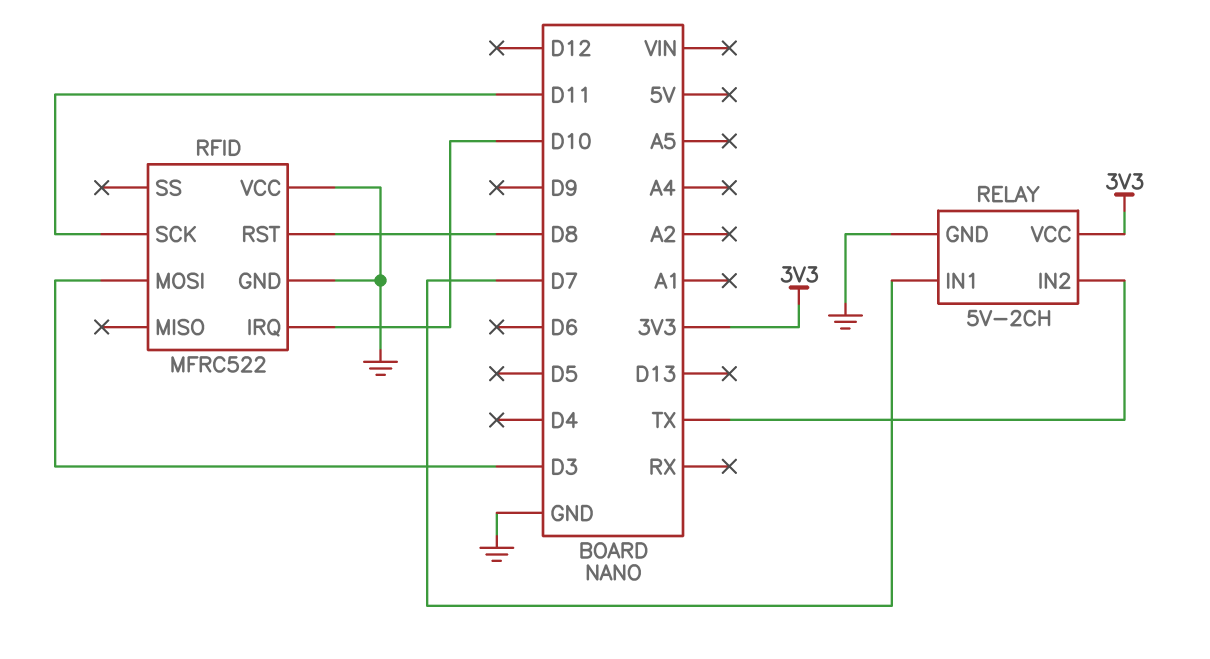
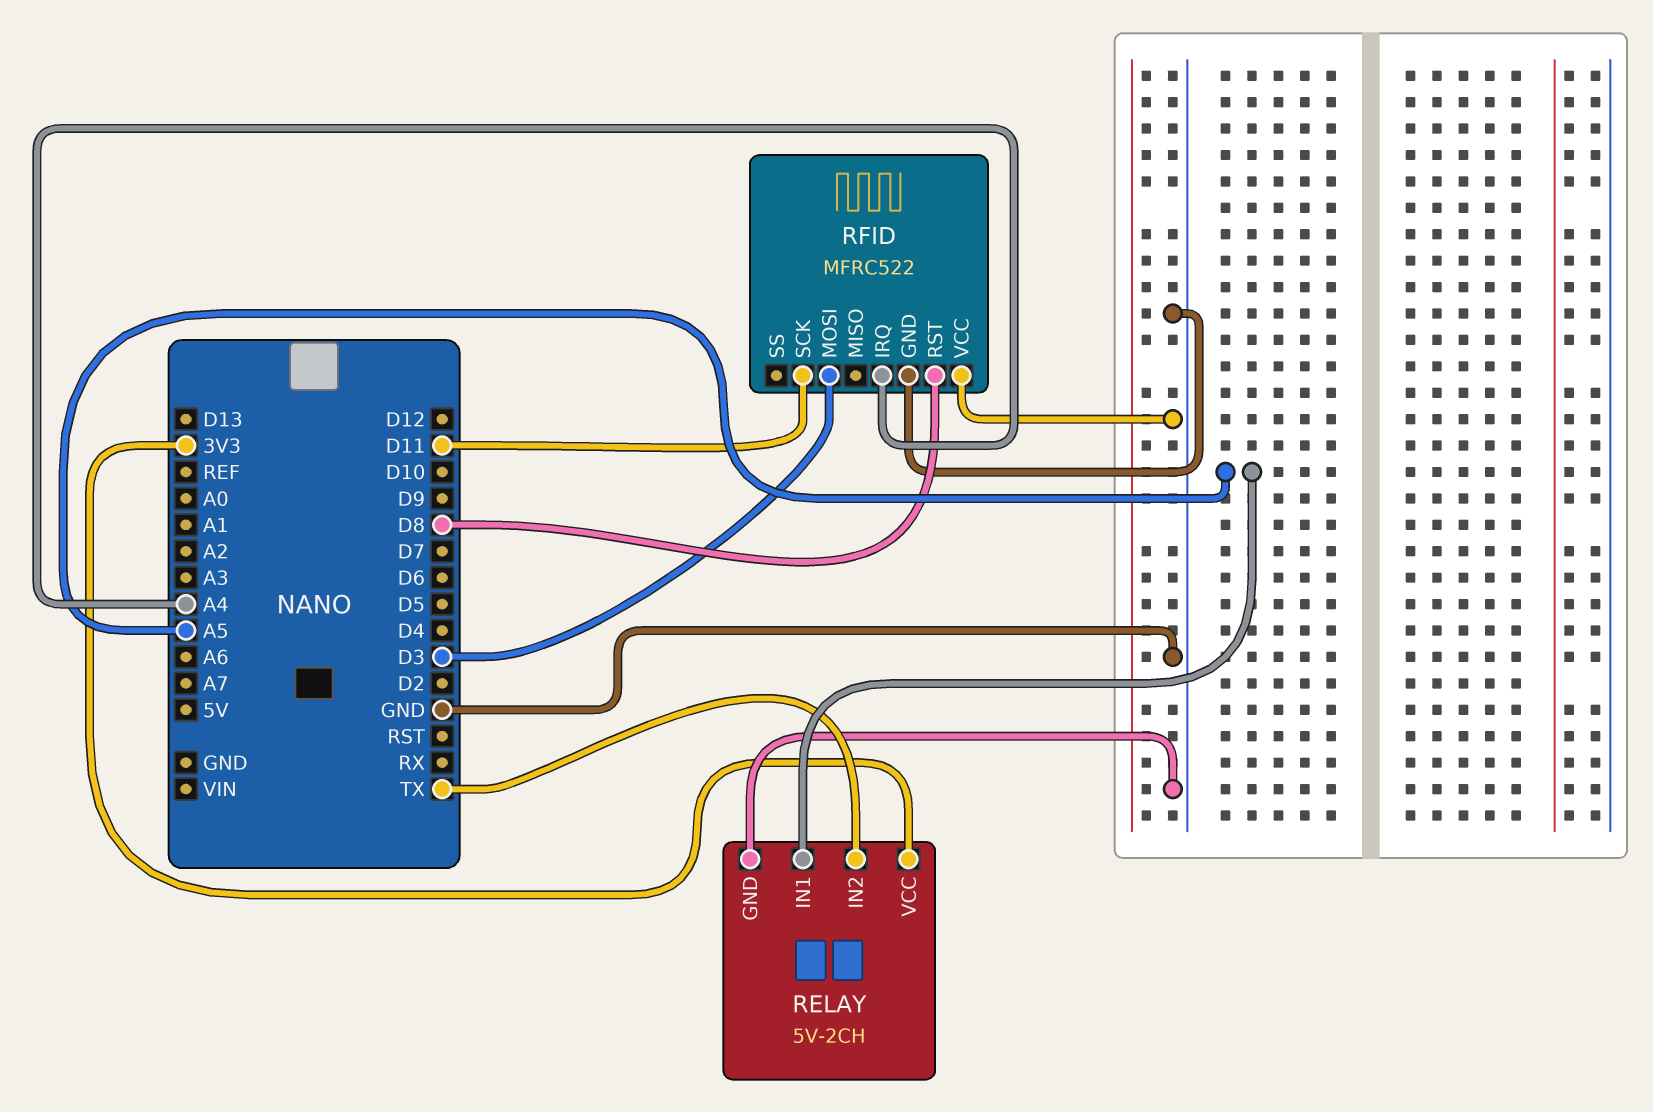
RELAY pin IN1: D7 -> A5
RFID pin IRQ: D10 -> A4

